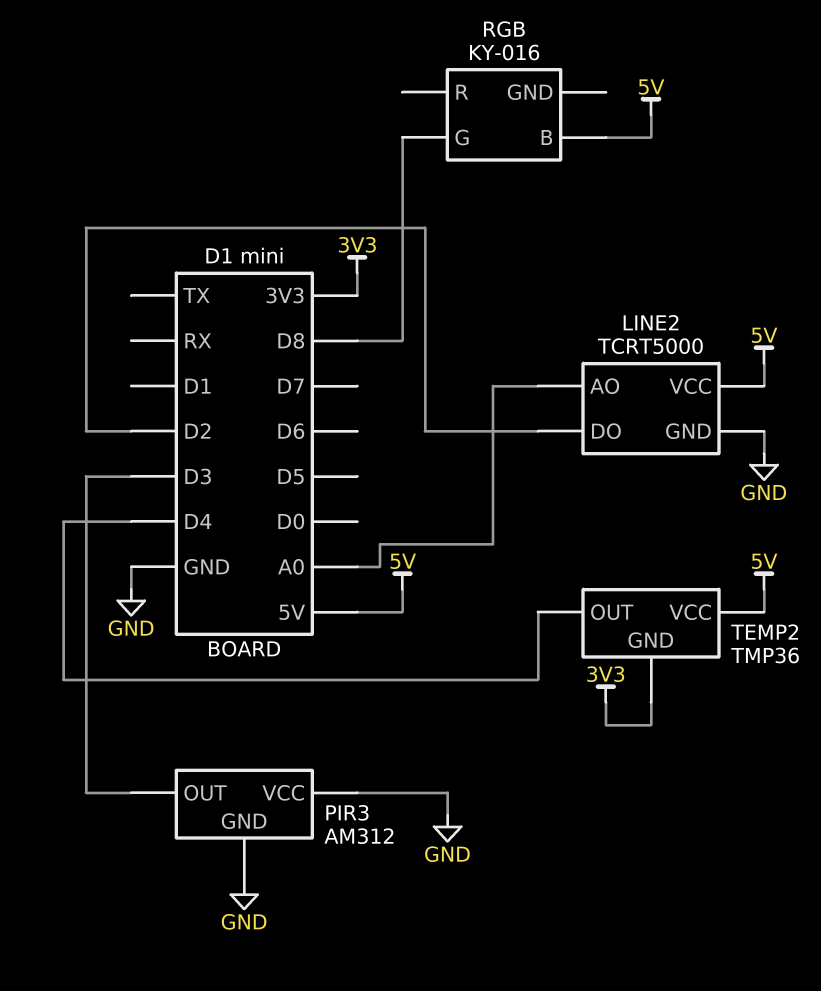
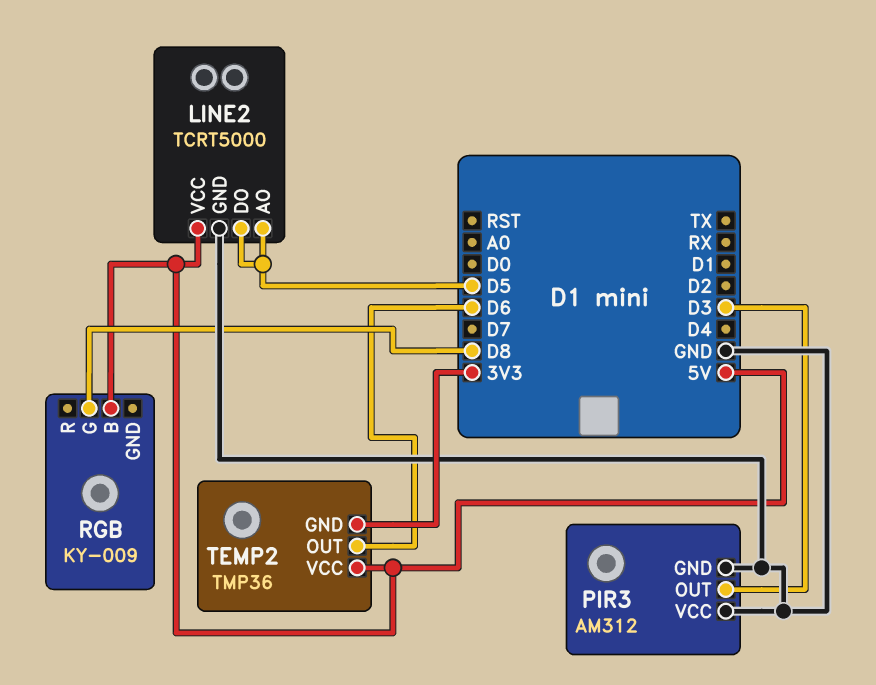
LINE2 pin AO: A0 -> D5
LINE2 pin DO: D2 -> D5
RGB: KY-016 -> KY-009
TEMP2 pin OUT: D4 -> D6

